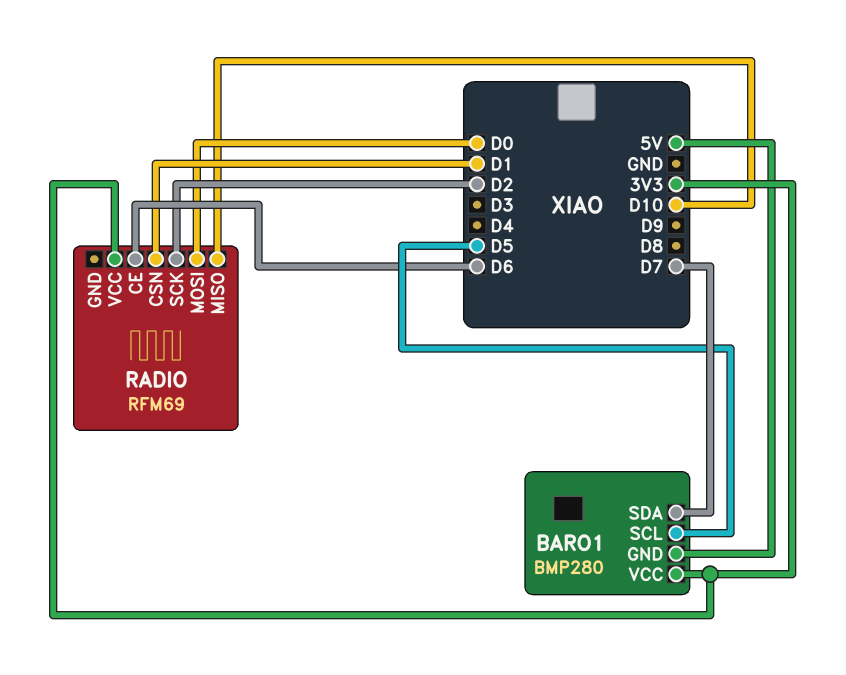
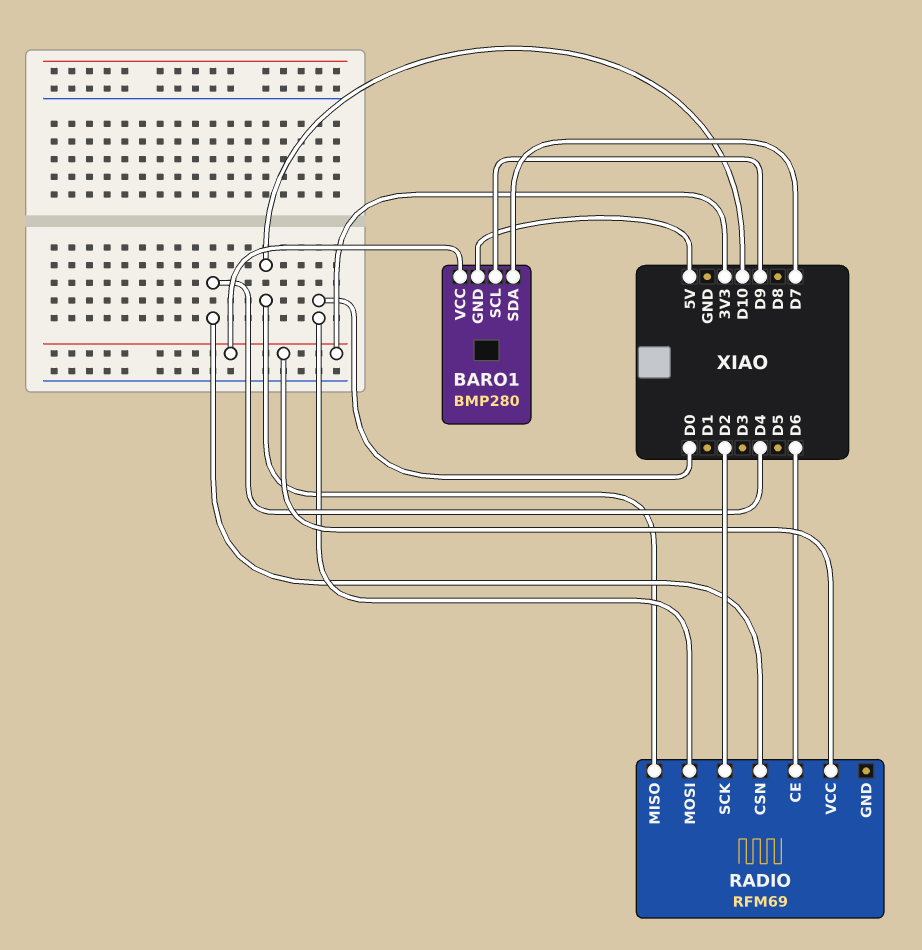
BARO1 pin SCL: D5 -> D9
RADIO pin CSN: D1 -> D4

